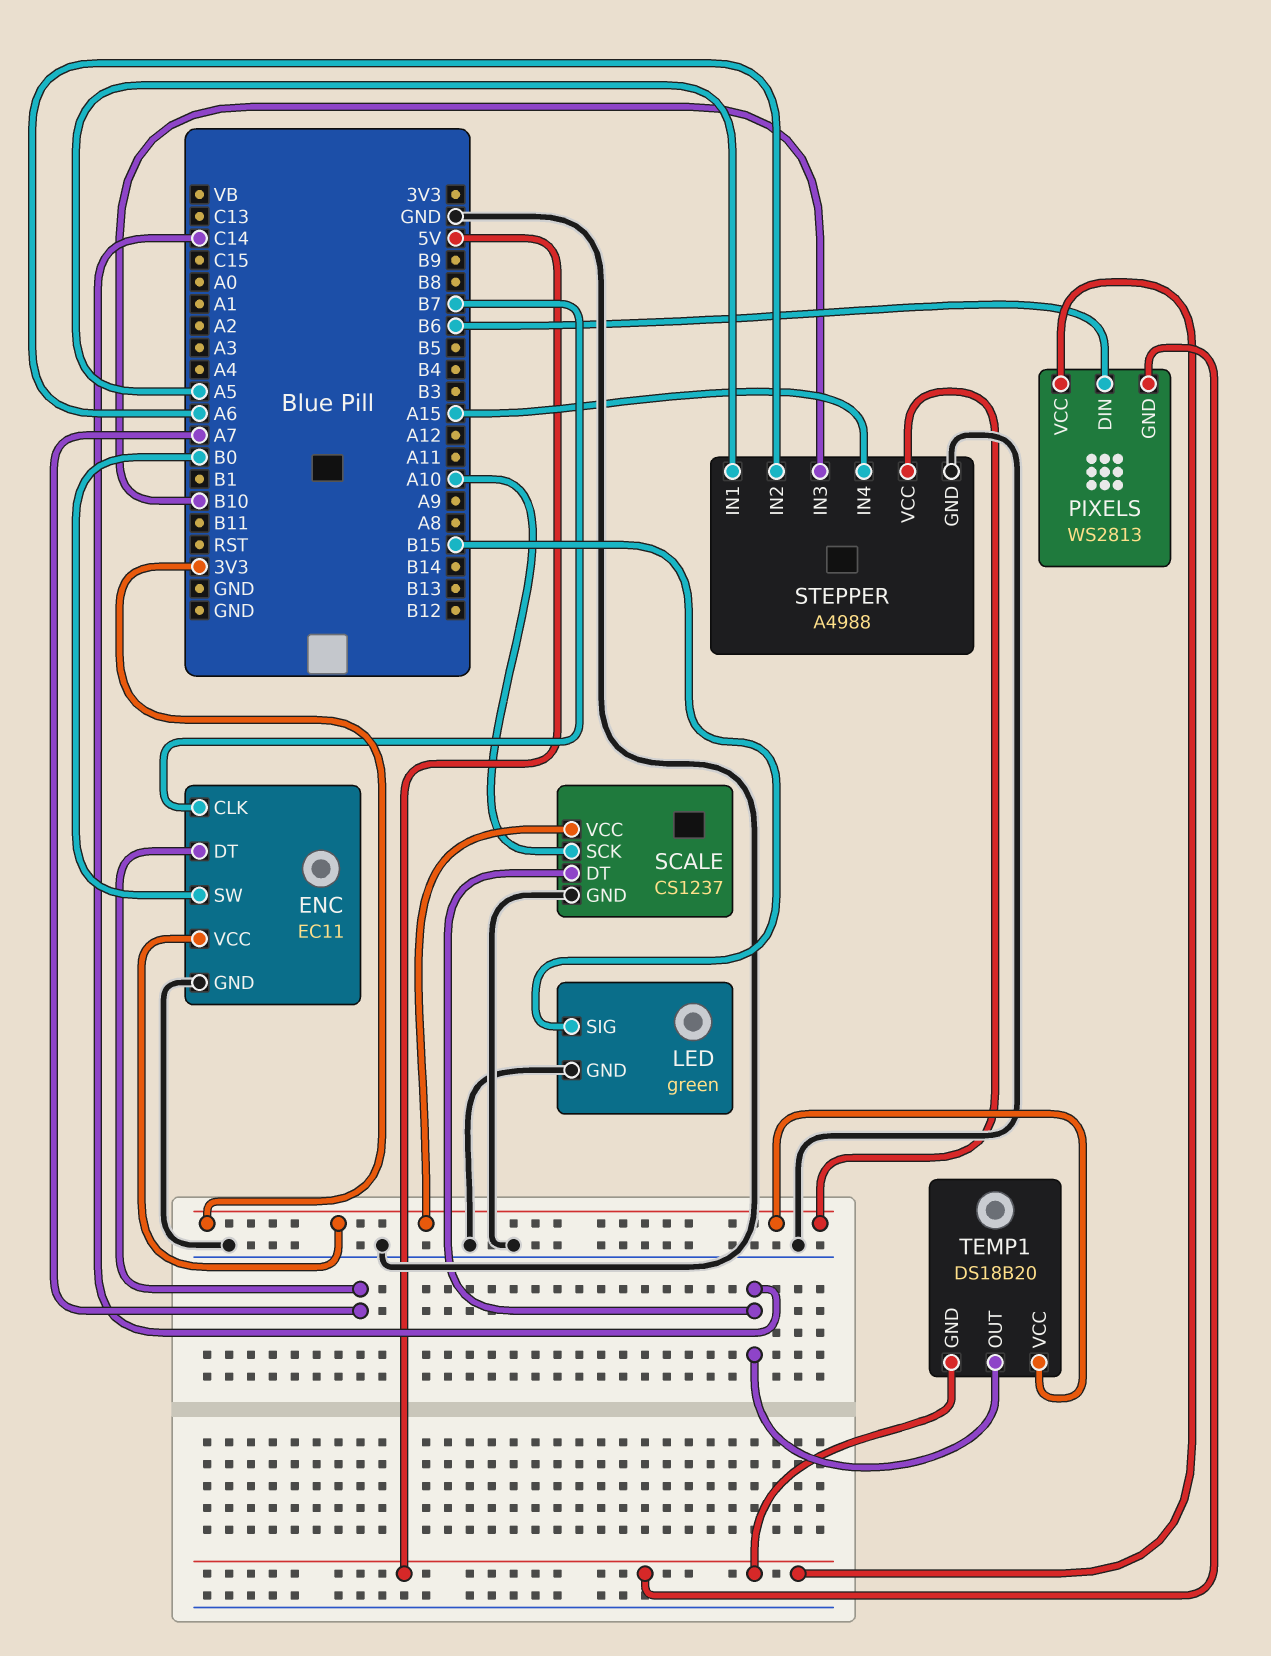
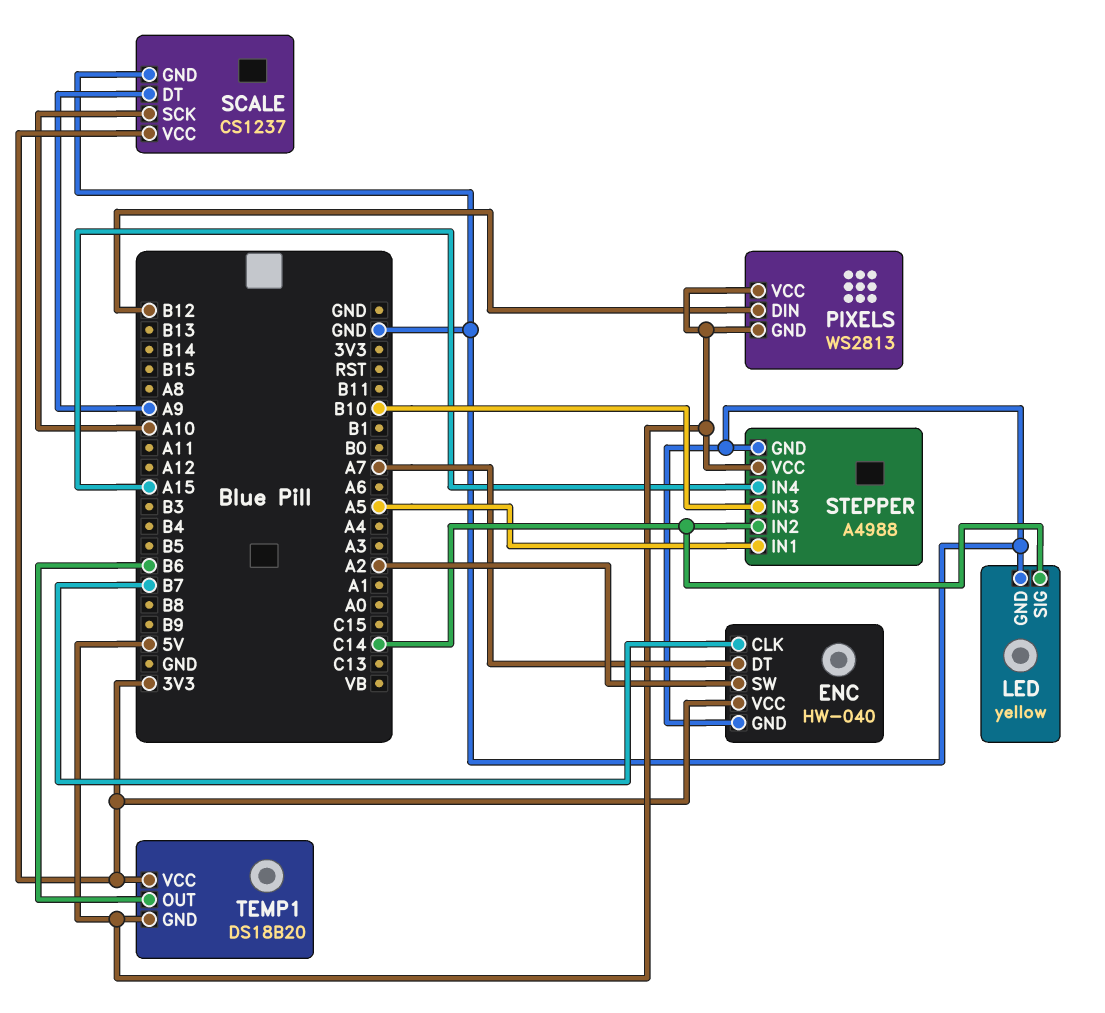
ENC: EC11 -> HW-040
ENC pin SW: B0 -> A2
LED: green -> yellow
LED pin SIG: B15 -> C14
PIXELS pin DIN: B6 -> B12
SCALE pin DT: C14 -> A9
STEPPER pin IN2: A6 -> C14
STEPPER pin VCC: 3V3 -> 5V
TEMP1 pin OUT: C14 -> B6

